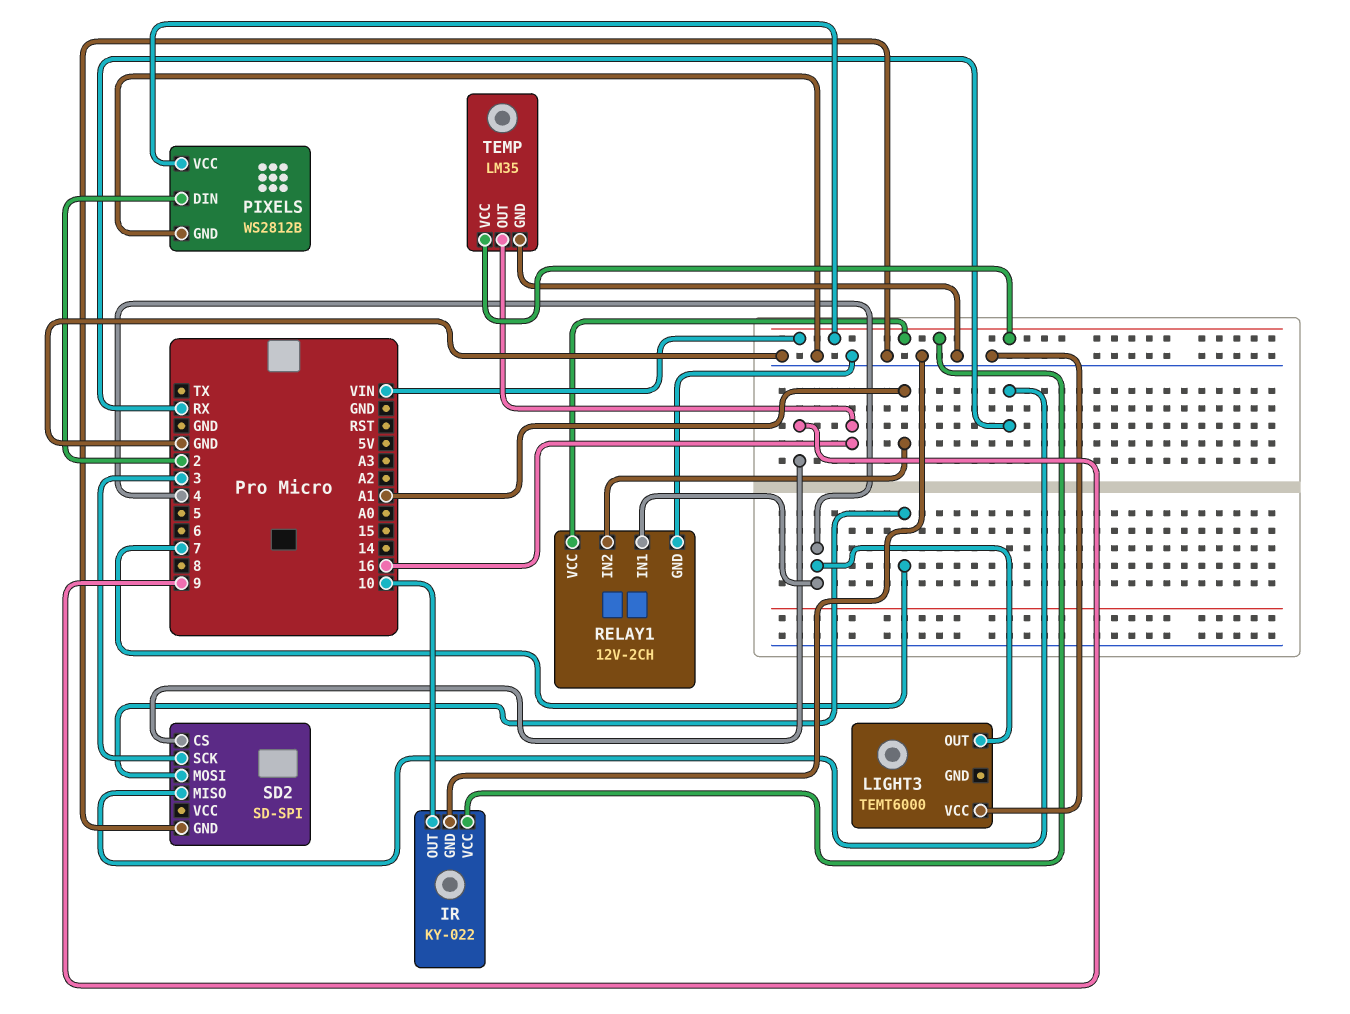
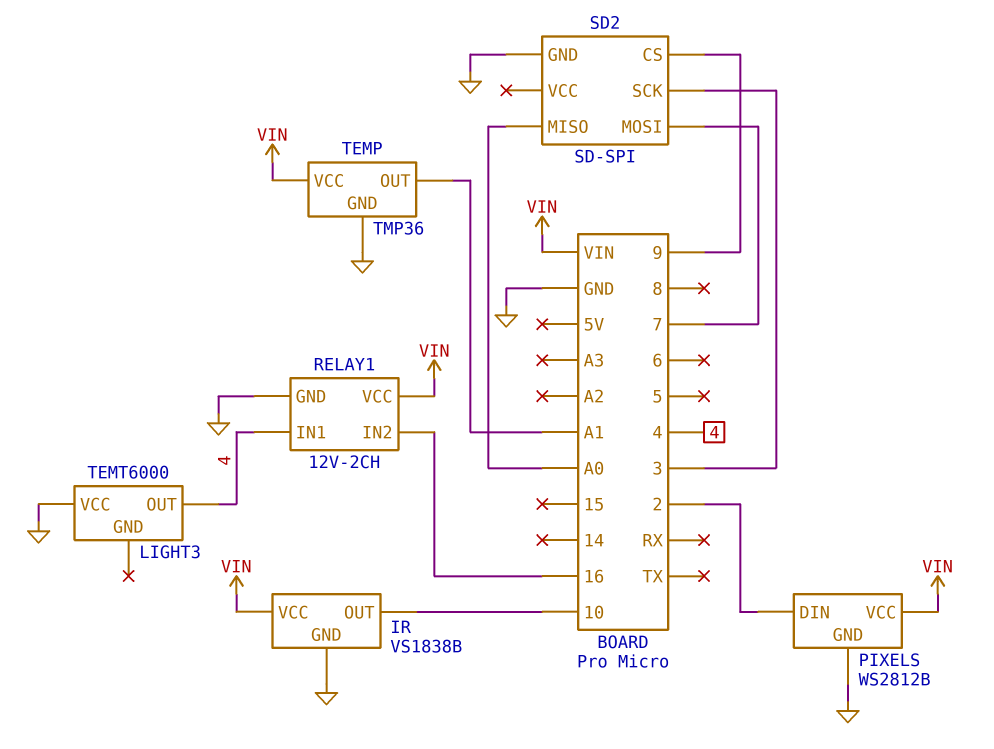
IR: KY-022 -> VS1838B
RELAY1 pin IN2: A1 -> 16
SD2 pin MISO: RX -> A0
TEMP: LM35 -> TMP36
TEMP pin OUT: 16 -> A1

